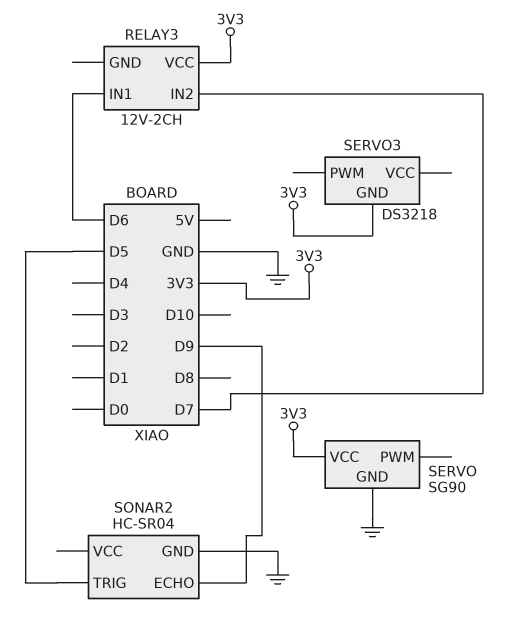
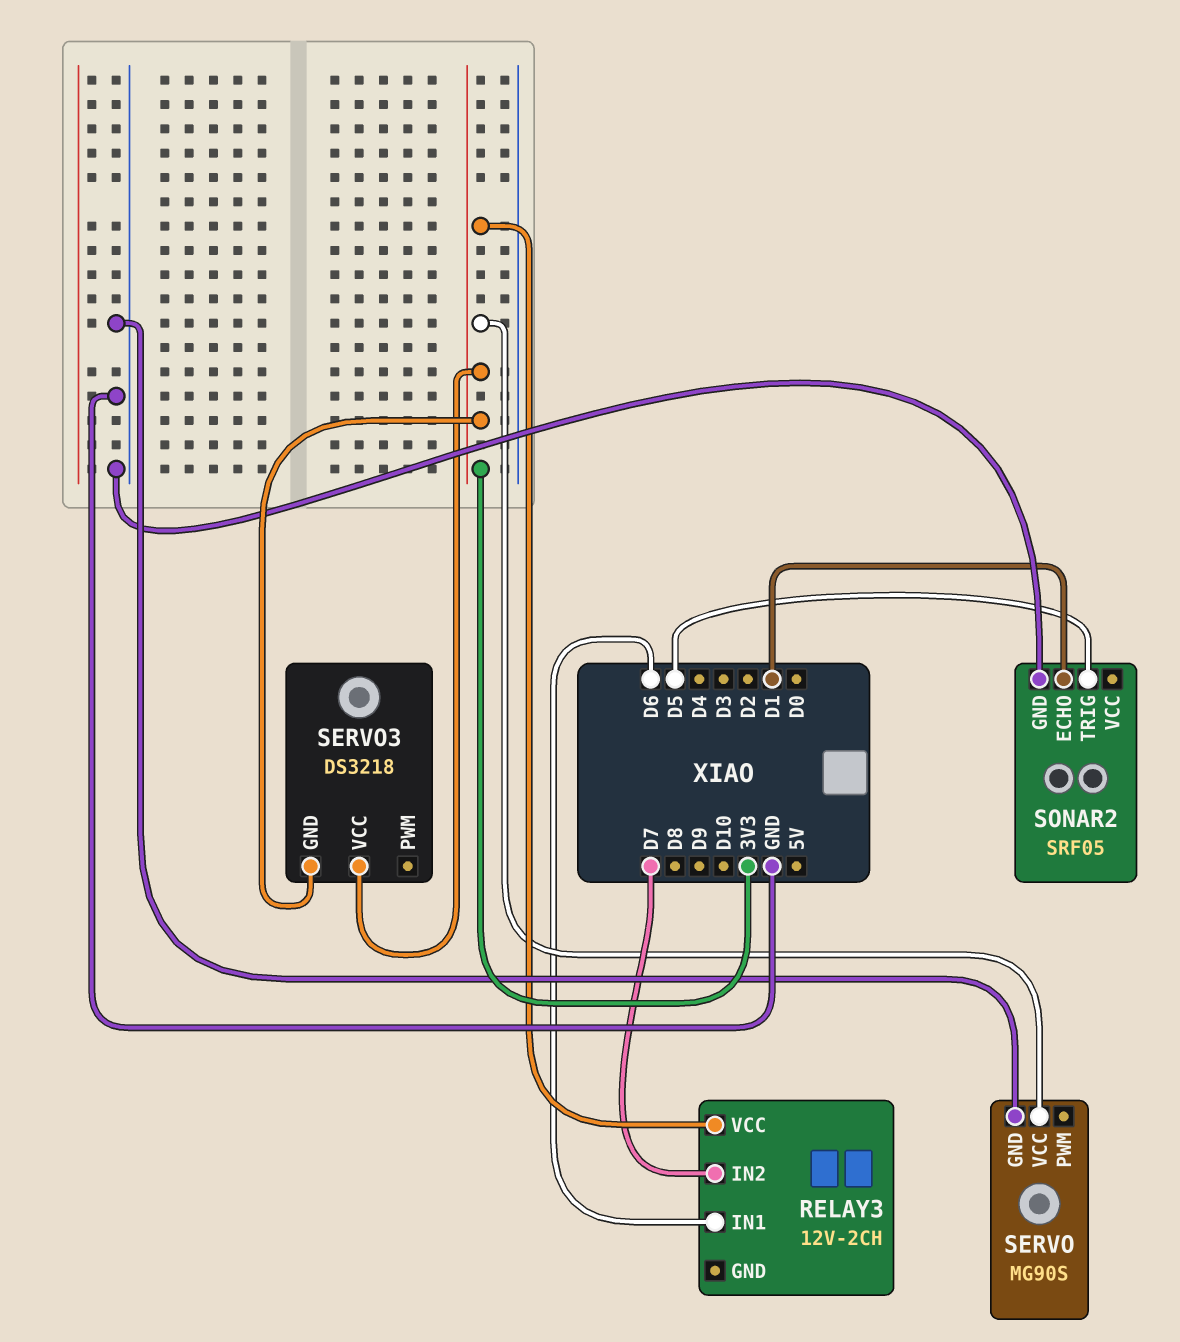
SERVO: SG90 -> MG90S
SERVO3 pin VCC: none -> 3V3
SONAR2: HC-SR04 -> SRF05
SONAR2 pin ECHO: D9 -> D1

